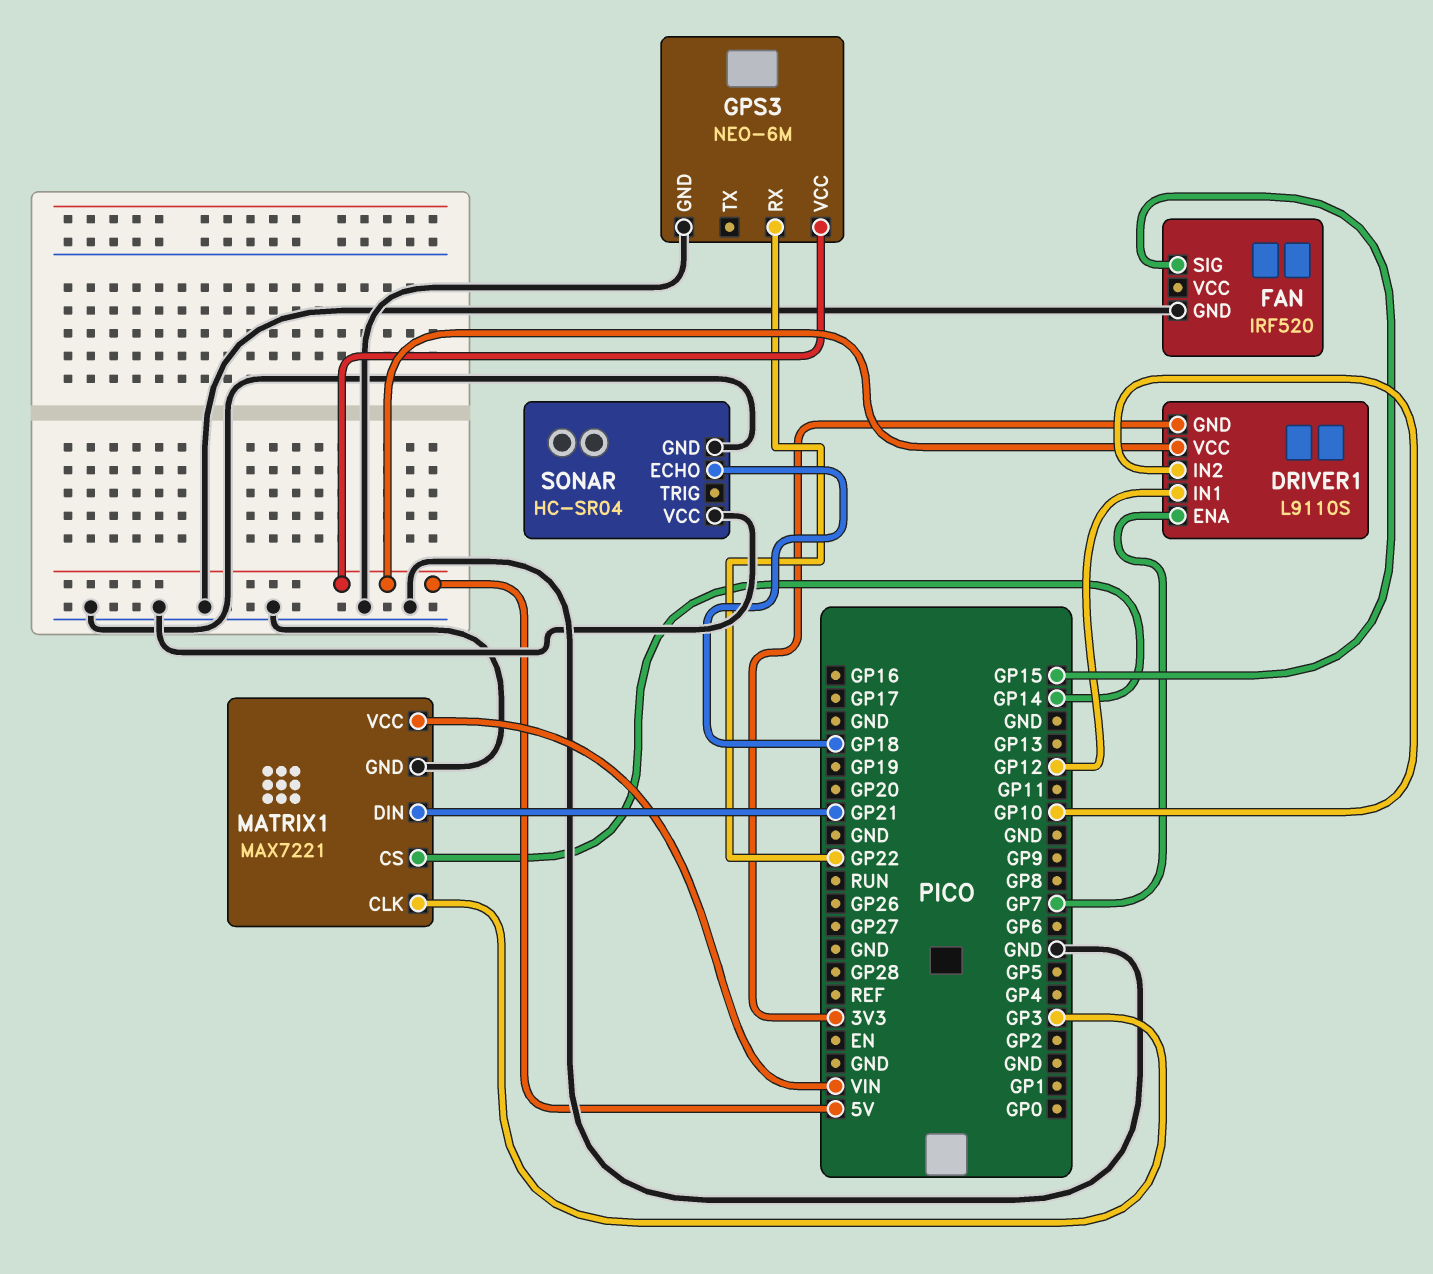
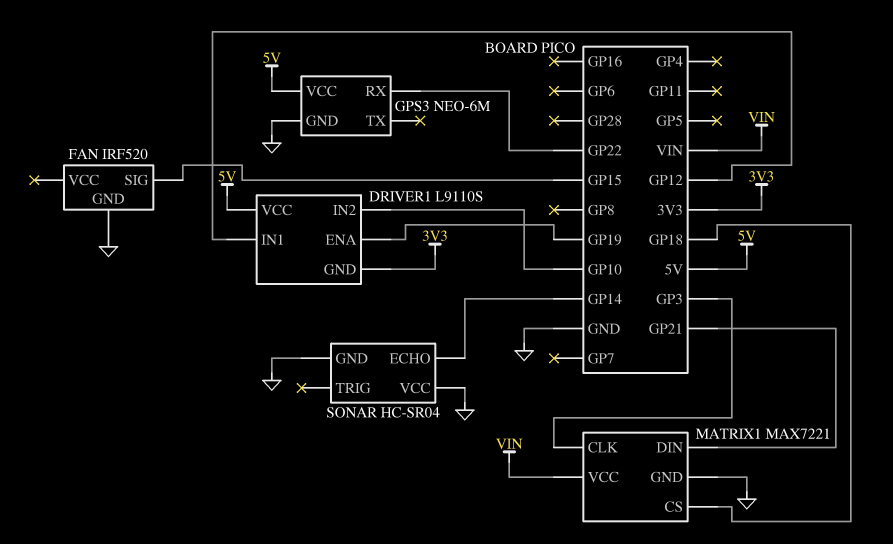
DRIVER1 pin ENA: GP7 -> GP19
MATRIX1 pin CS: GP14 -> GP18
SONAR pin ECHO: GP18 -> GP14

